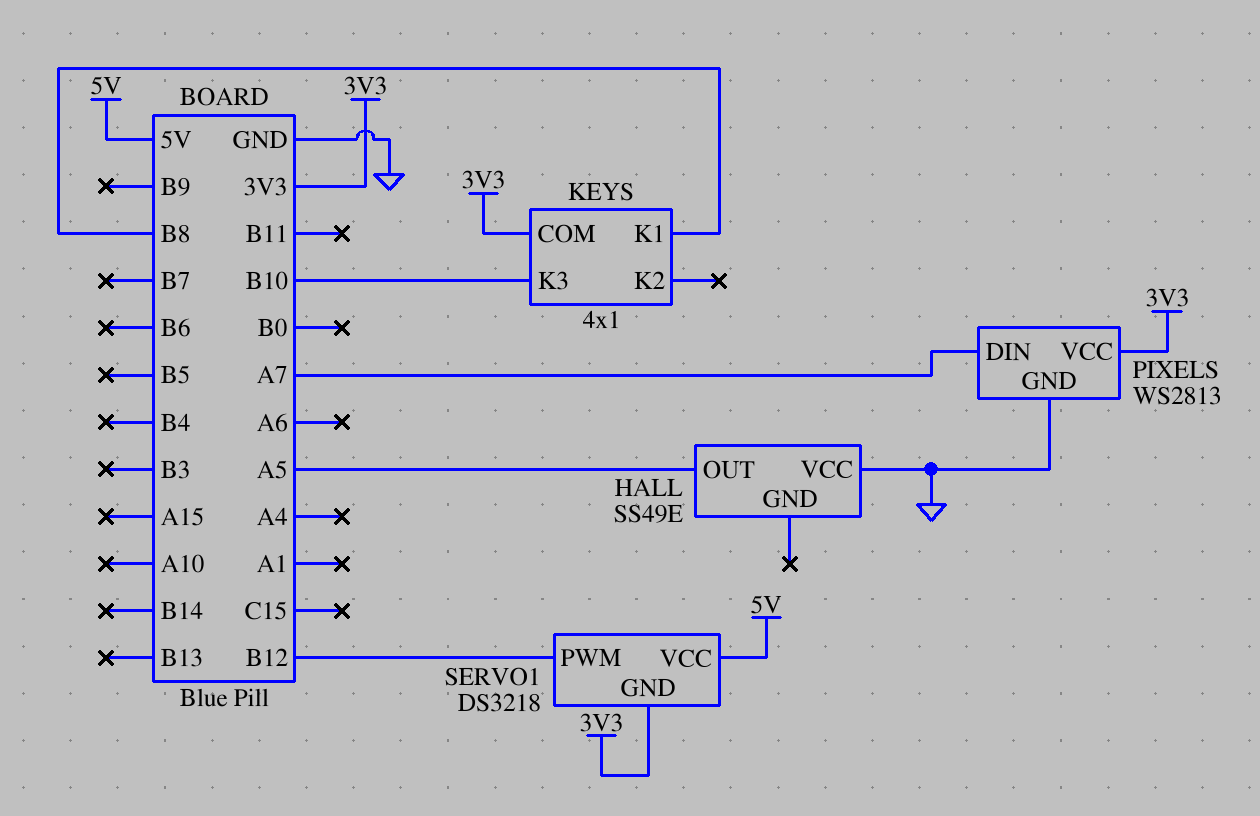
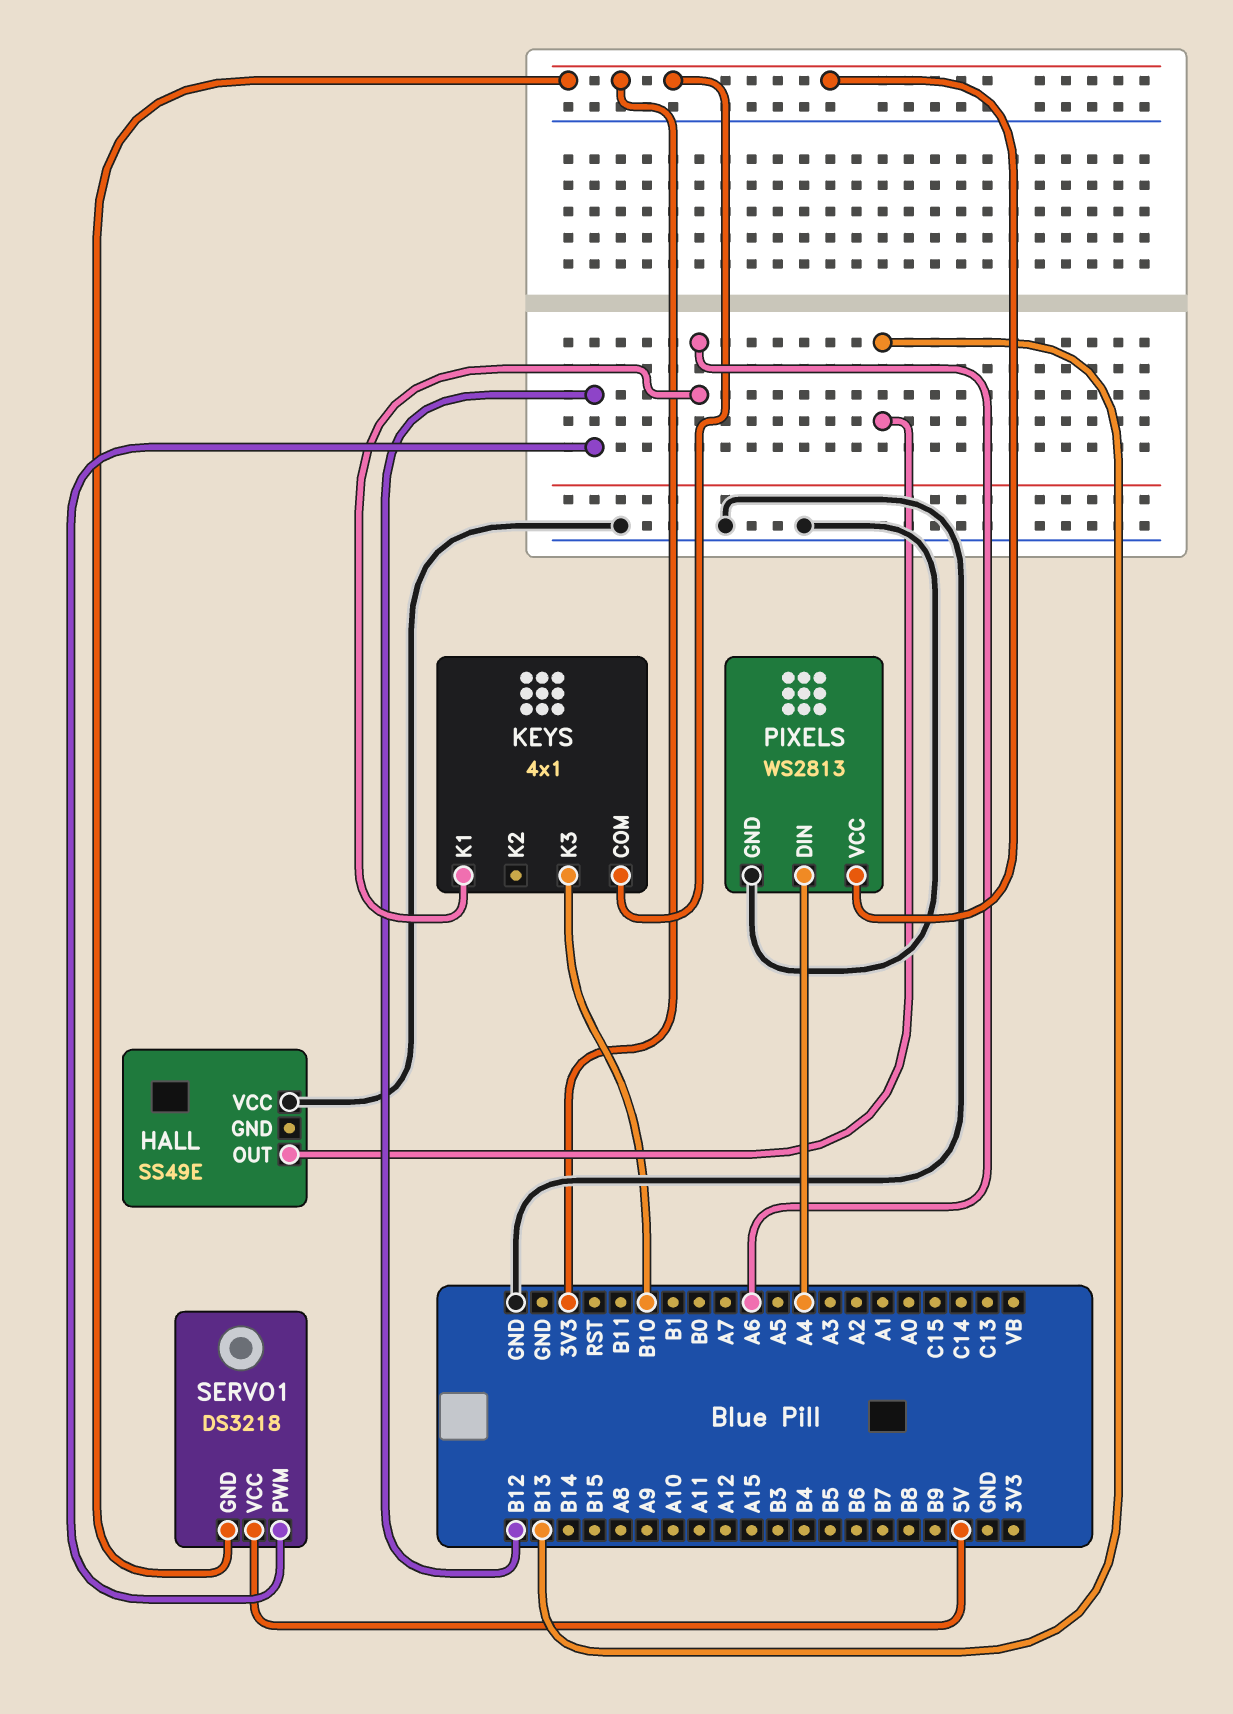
HALL pin OUT: A5 -> B13
KEYS pin K1: B8 -> A6
PIXELS pin DIN: A7 -> A4

